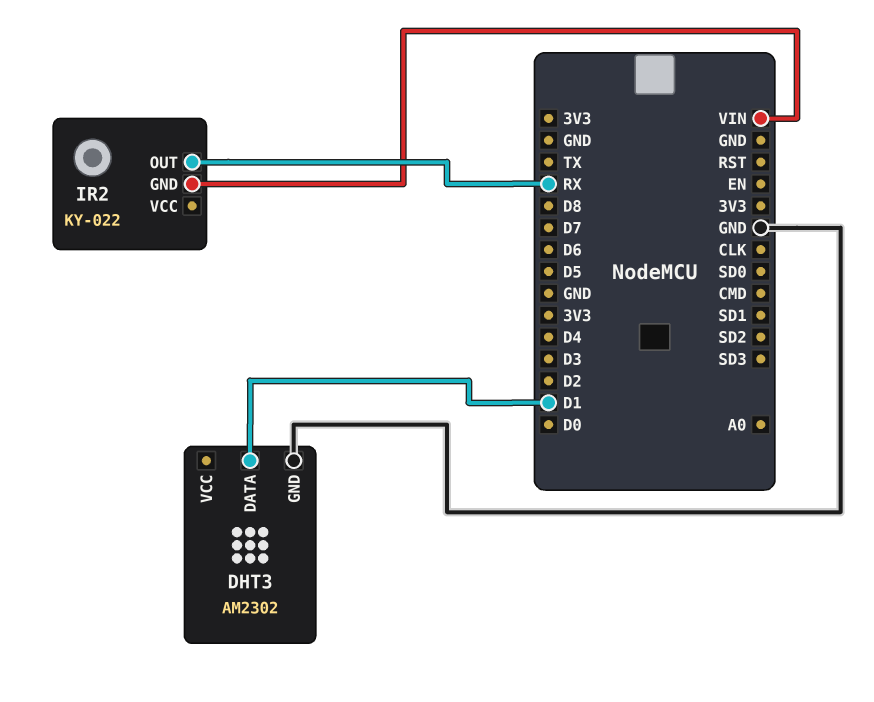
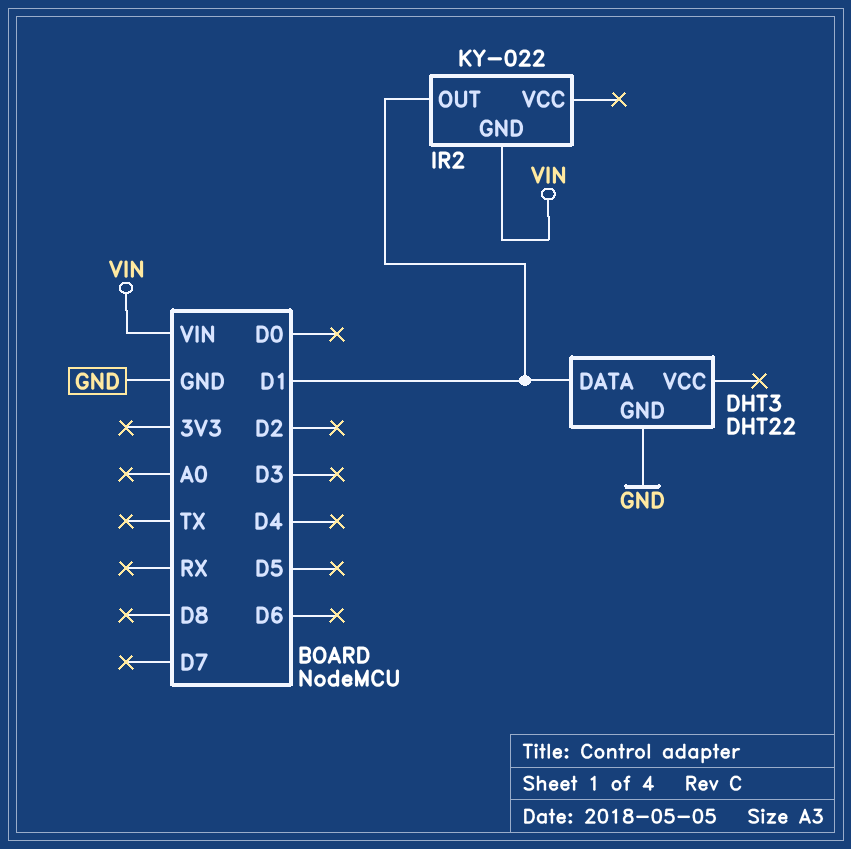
DHT3: AM2302 -> DHT22
IR2 pin OUT: RX -> D1

